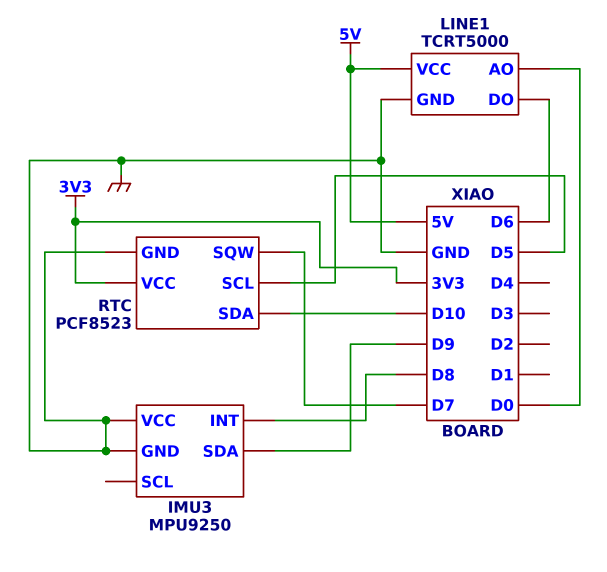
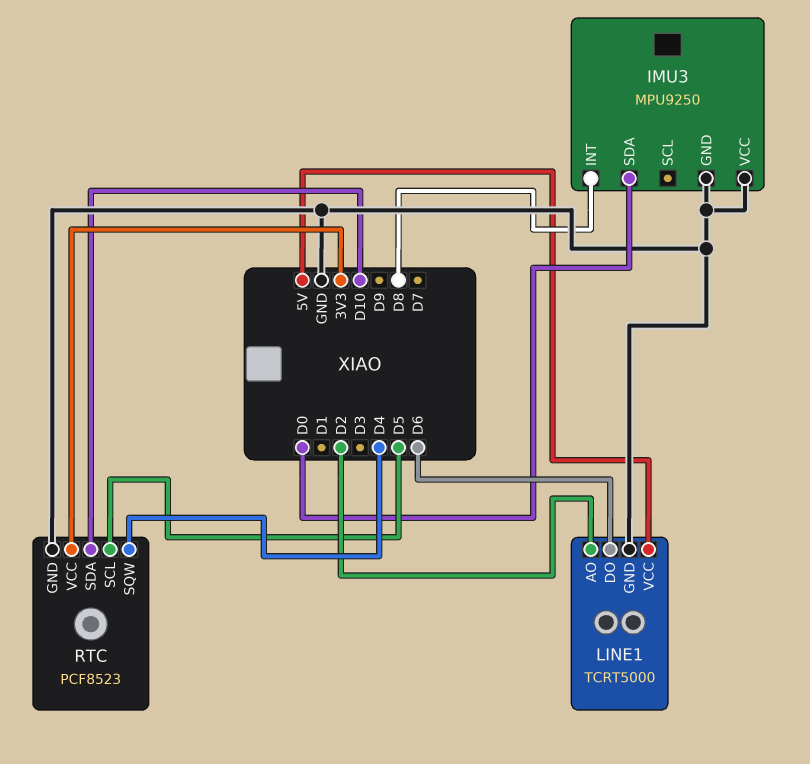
IMU3 pin SDA: D9 -> D0
LINE1 pin AO: D0 -> D2
RTC pin SQW: D7 -> D4

